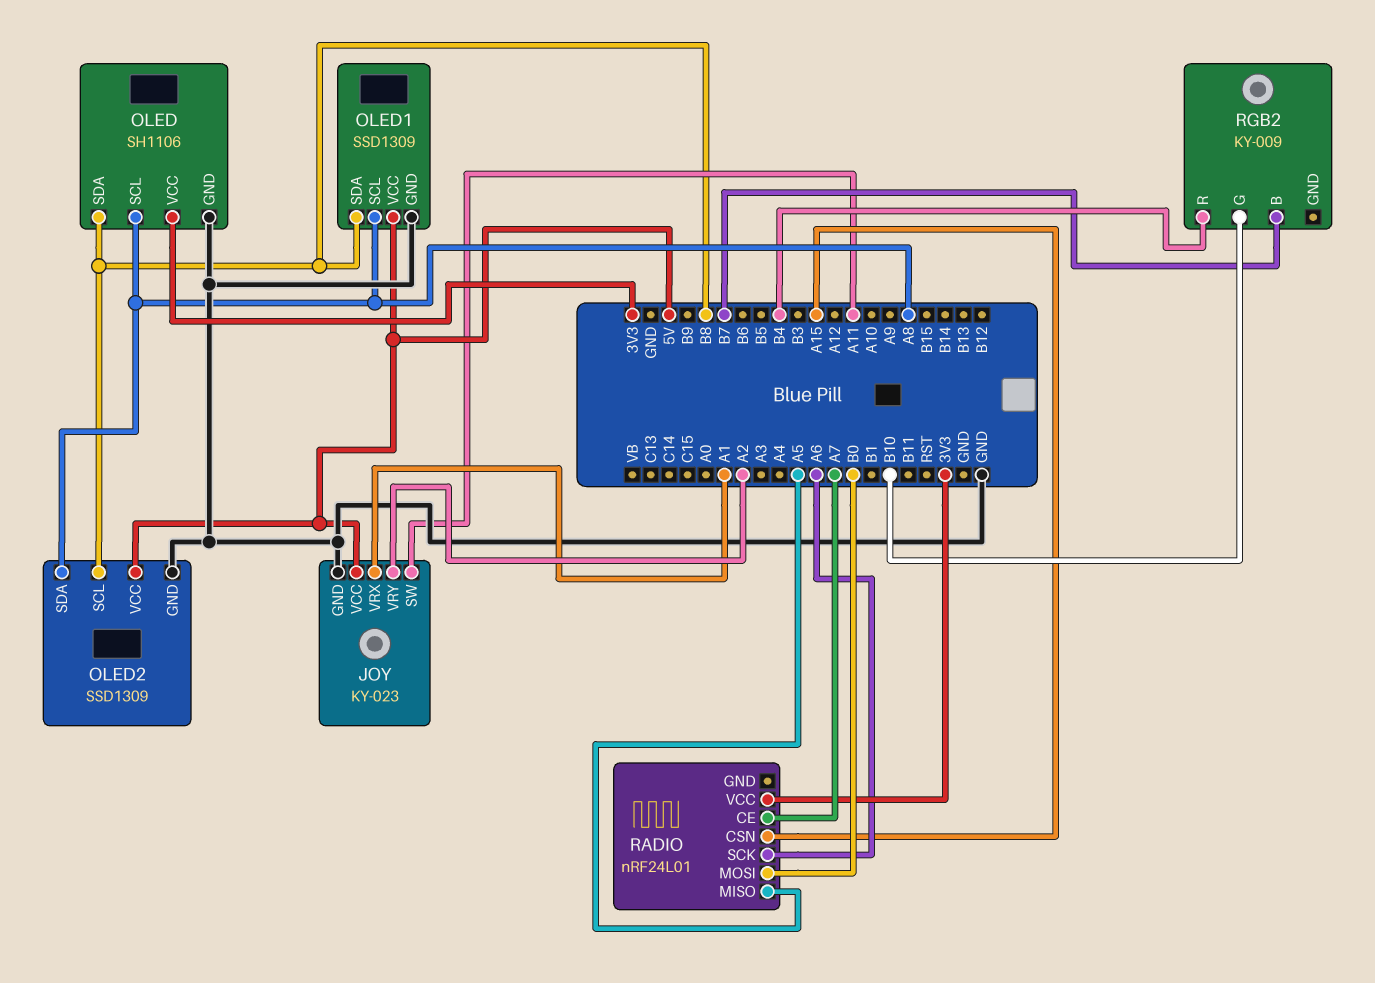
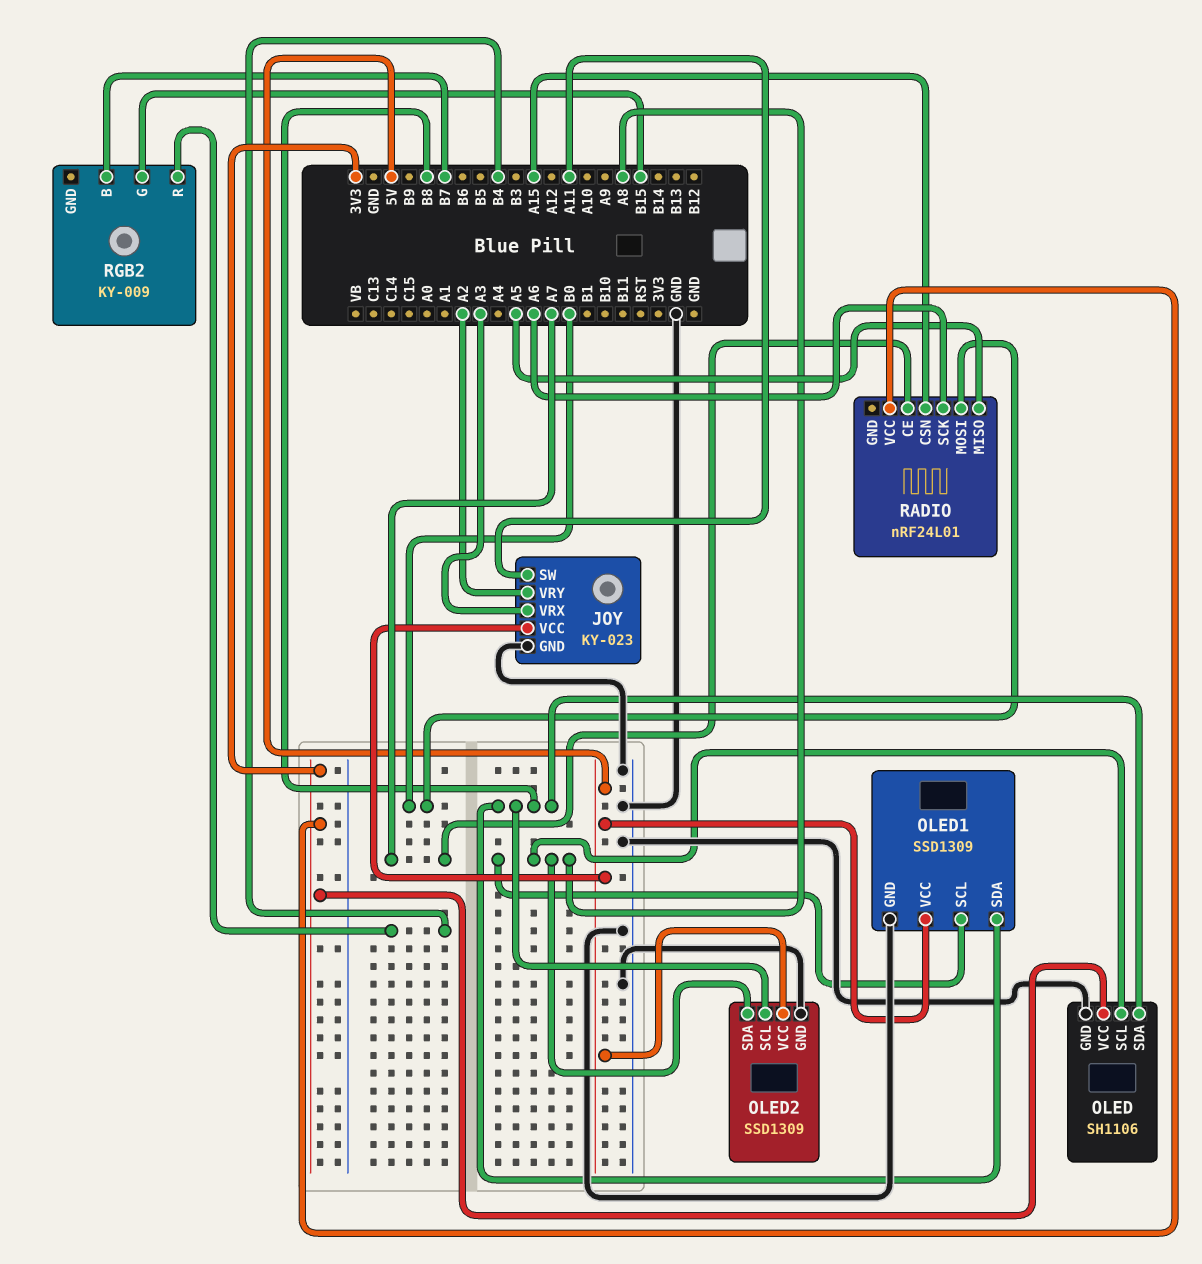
JOY pin VRX: A1 -> A3
RGB2 pin G: B10 -> B15

